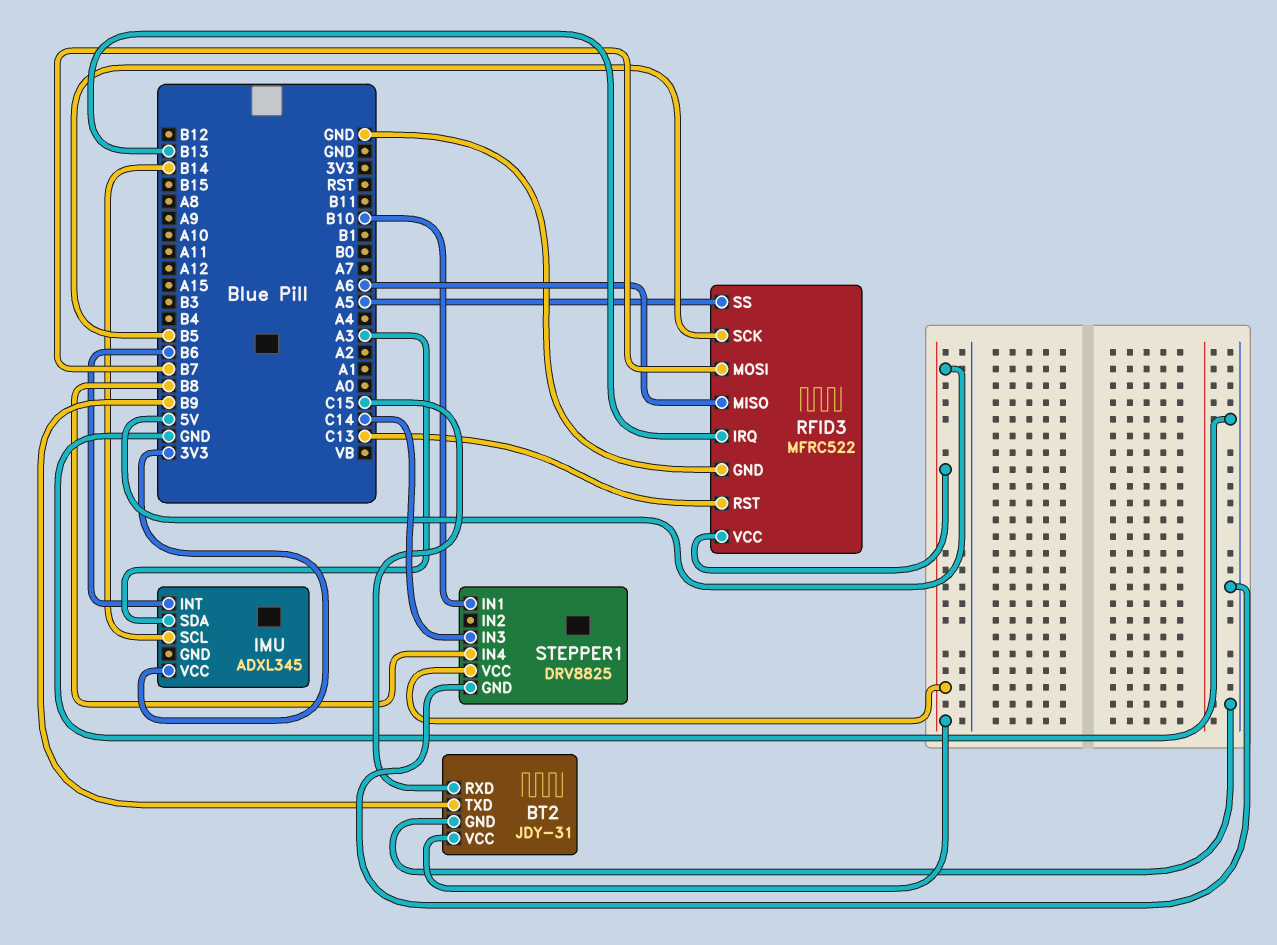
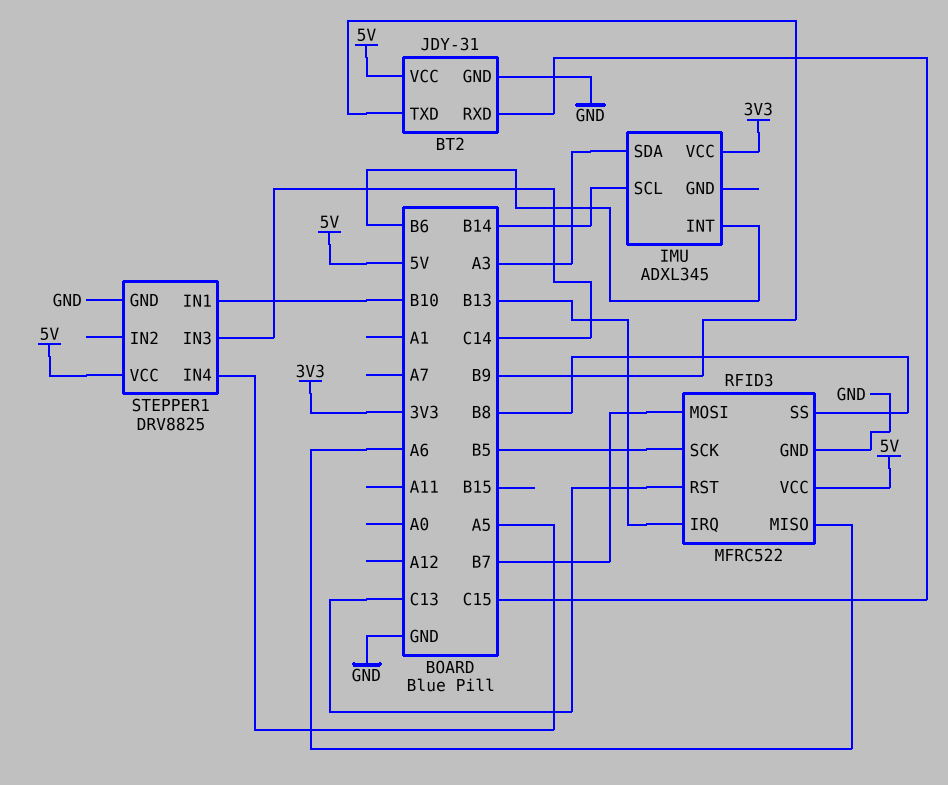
RFID3 pin SS: A5 -> B8
STEPPER1 pin IN4: B8 -> A5

